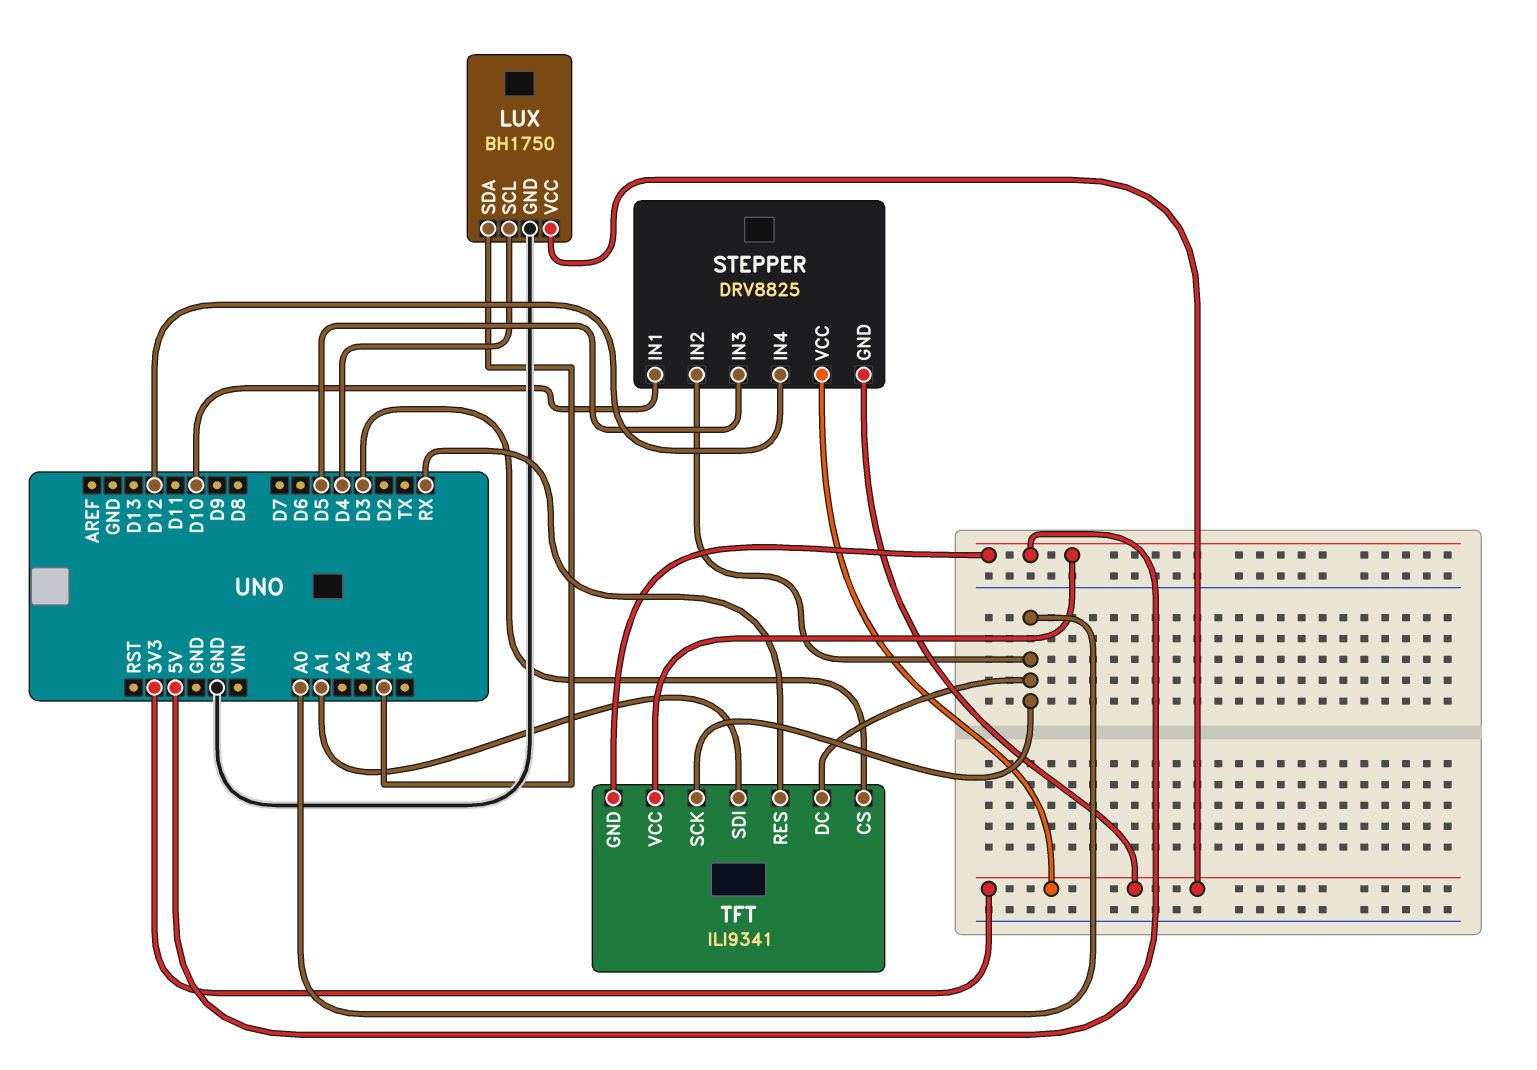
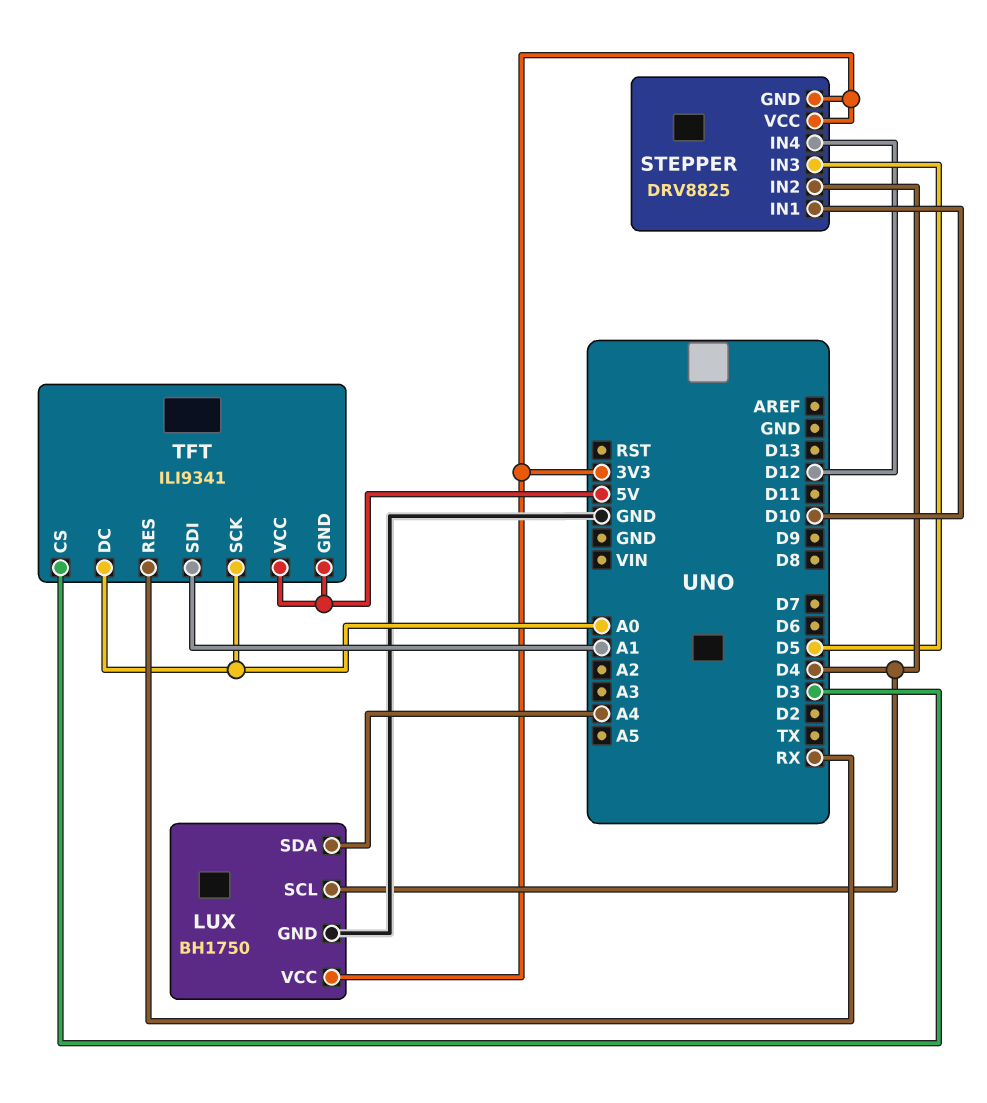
STEPPER pin IN2: A0 -> D4

